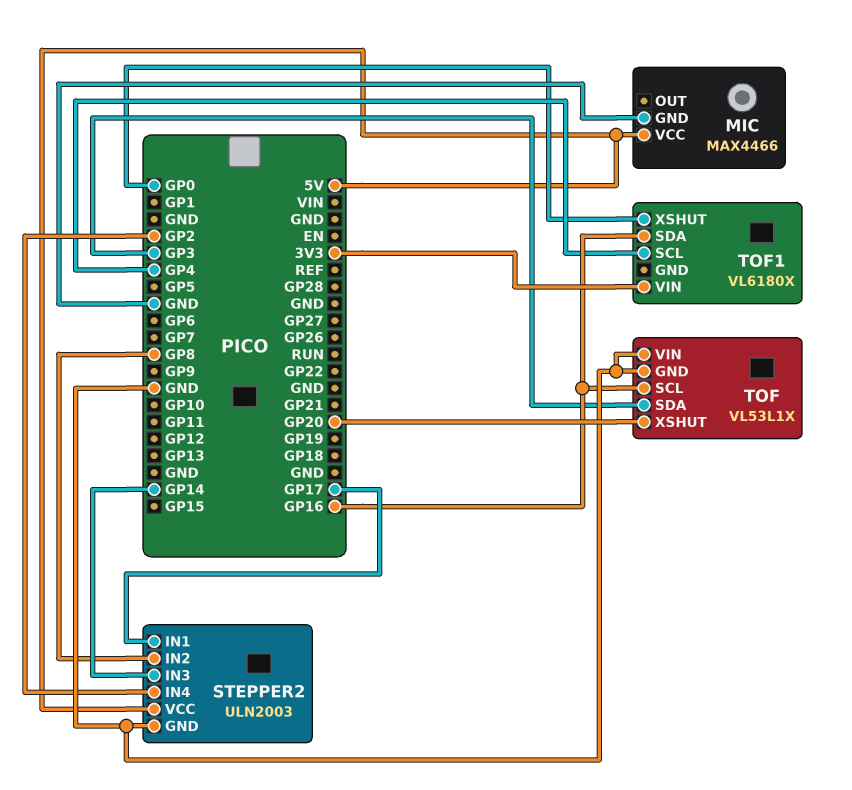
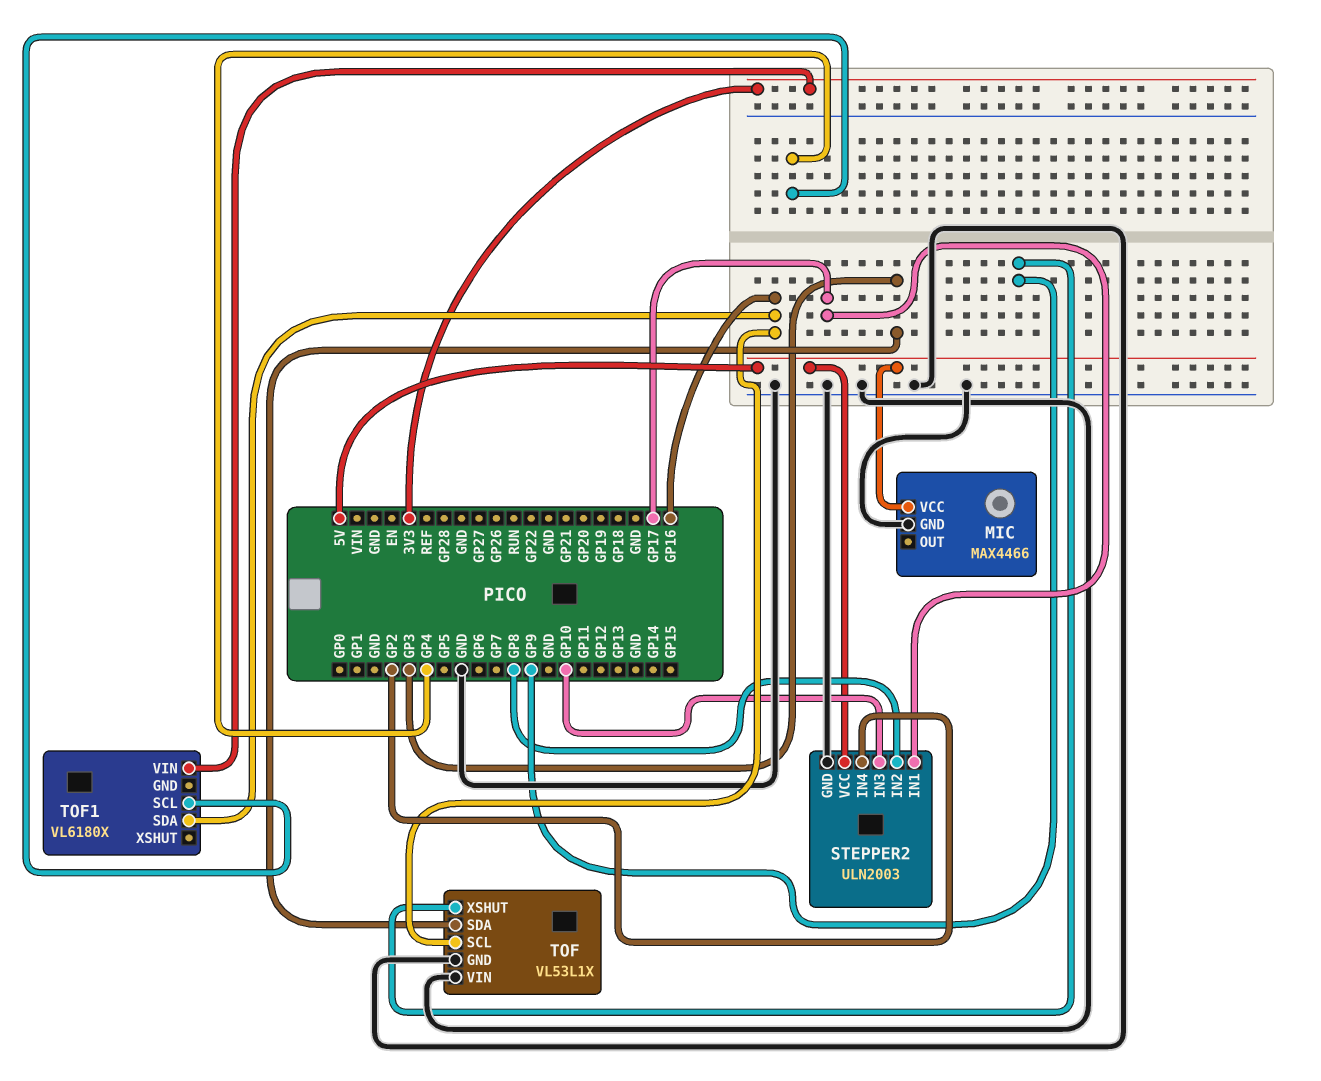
STEPPER2 pin IN3: GP14 -> GP10
TOF pin XSHUT: GP20 -> GP9
TOF1 pin XSHUT: GP0 -> none

